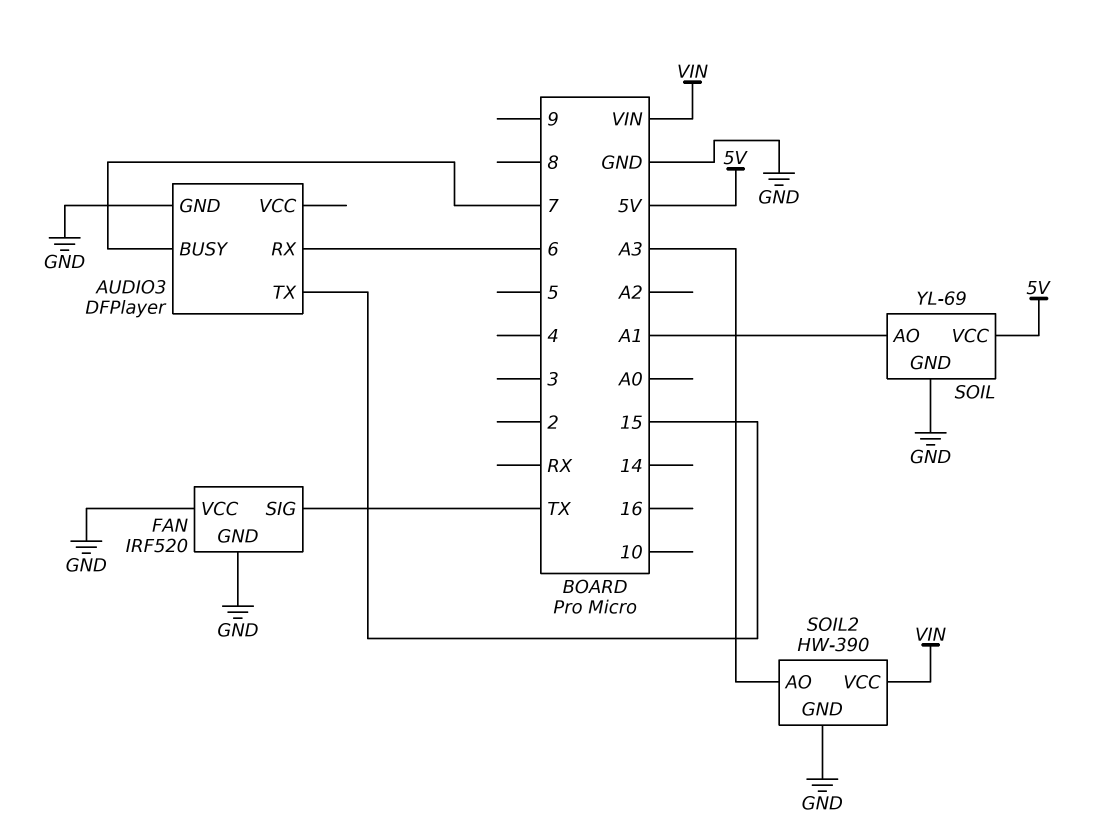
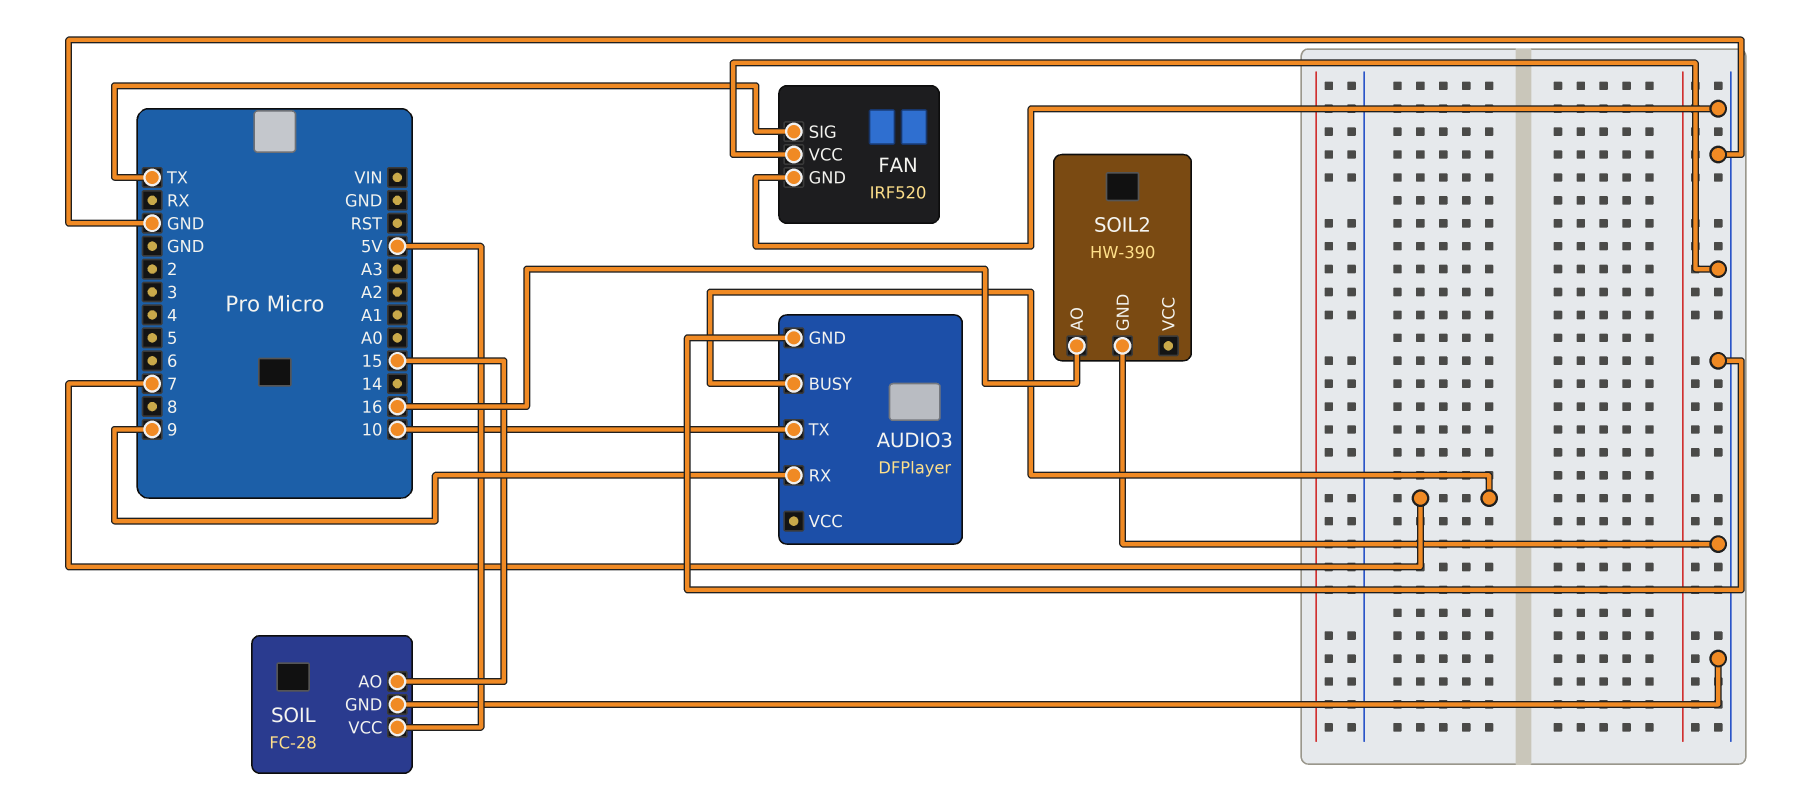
AUDIO3 pin RX: 6 -> 9
AUDIO3 pin TX: 15 -> 10
SOIL: YL-69 -> FC-28
SOIL pin AO: A1 -> 15
SOIL2 pin AO: A3 -> 16
SOIL2 pin VCC: VIN -> none

